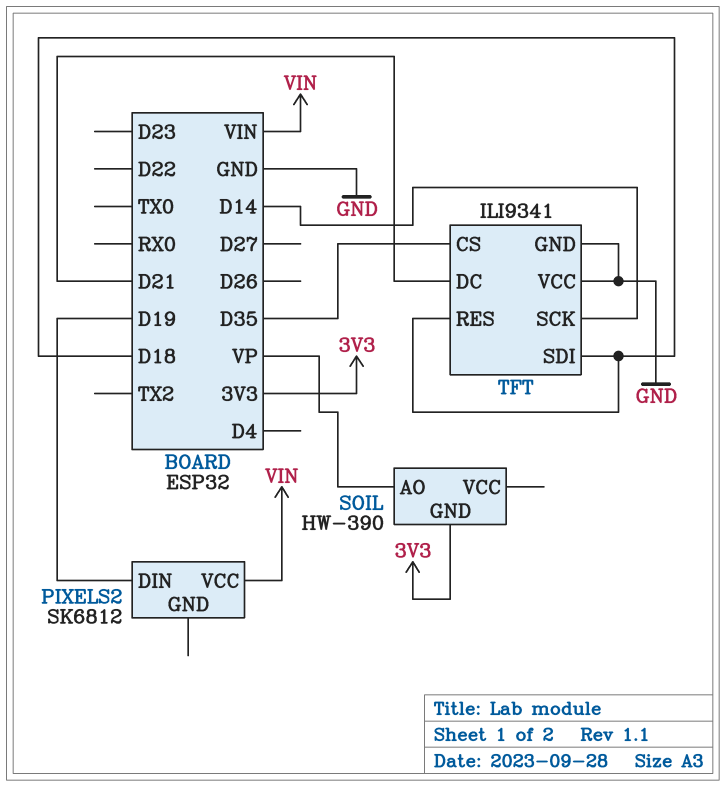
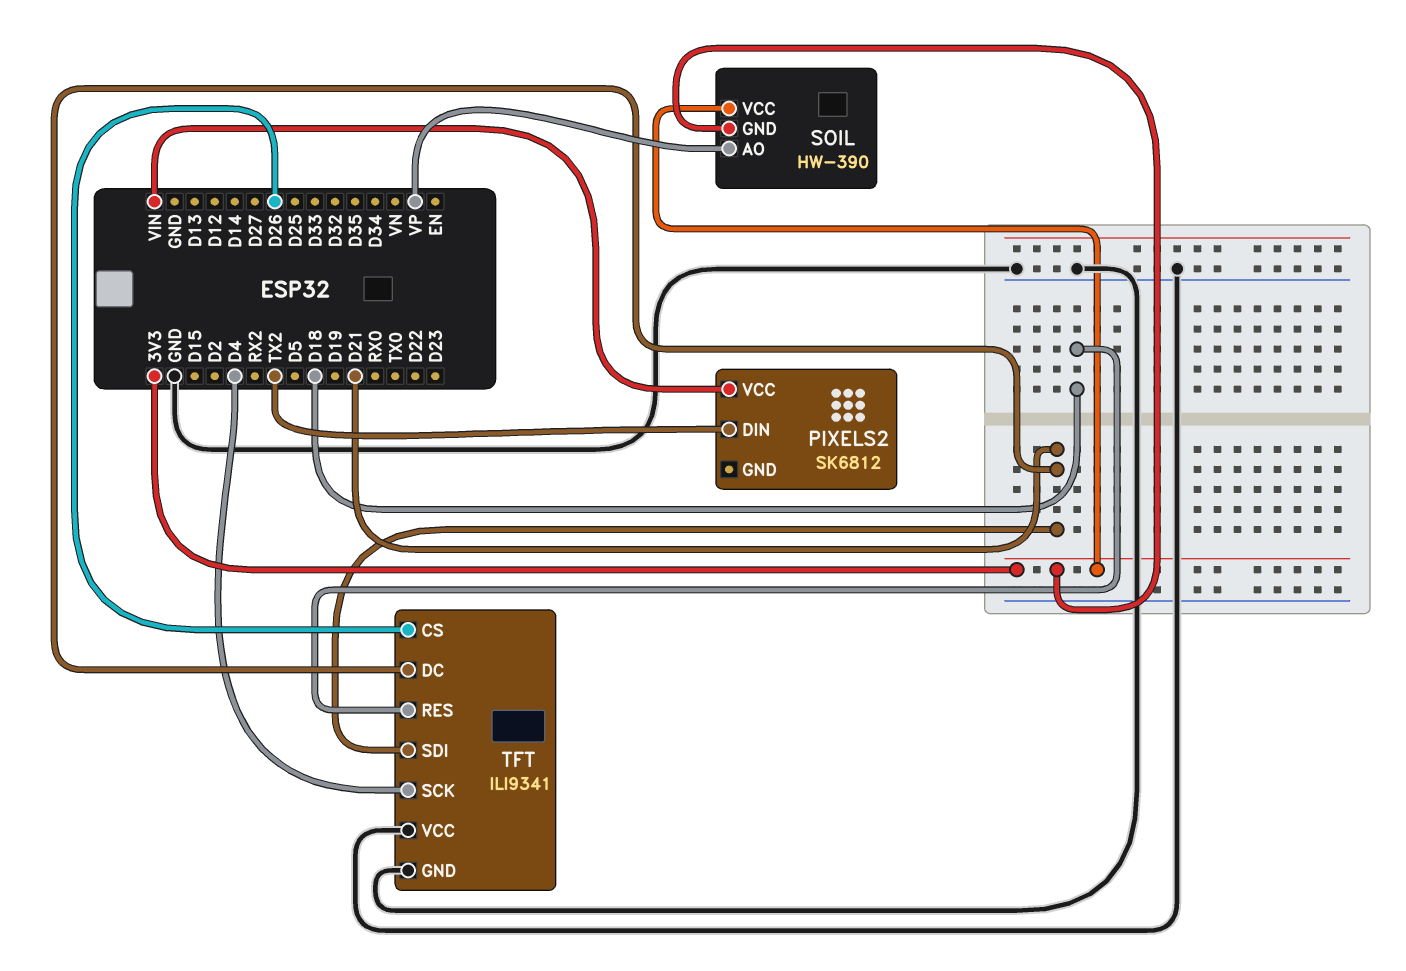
PIXELS2 pin DIN: D19 -> TX2
SOIL pin VCC: none -> 3V3
TFT pin CS: D35 -> D26
TFT pin SCK: D14 -> D4
TFT pin SDI: D18 -> D21

